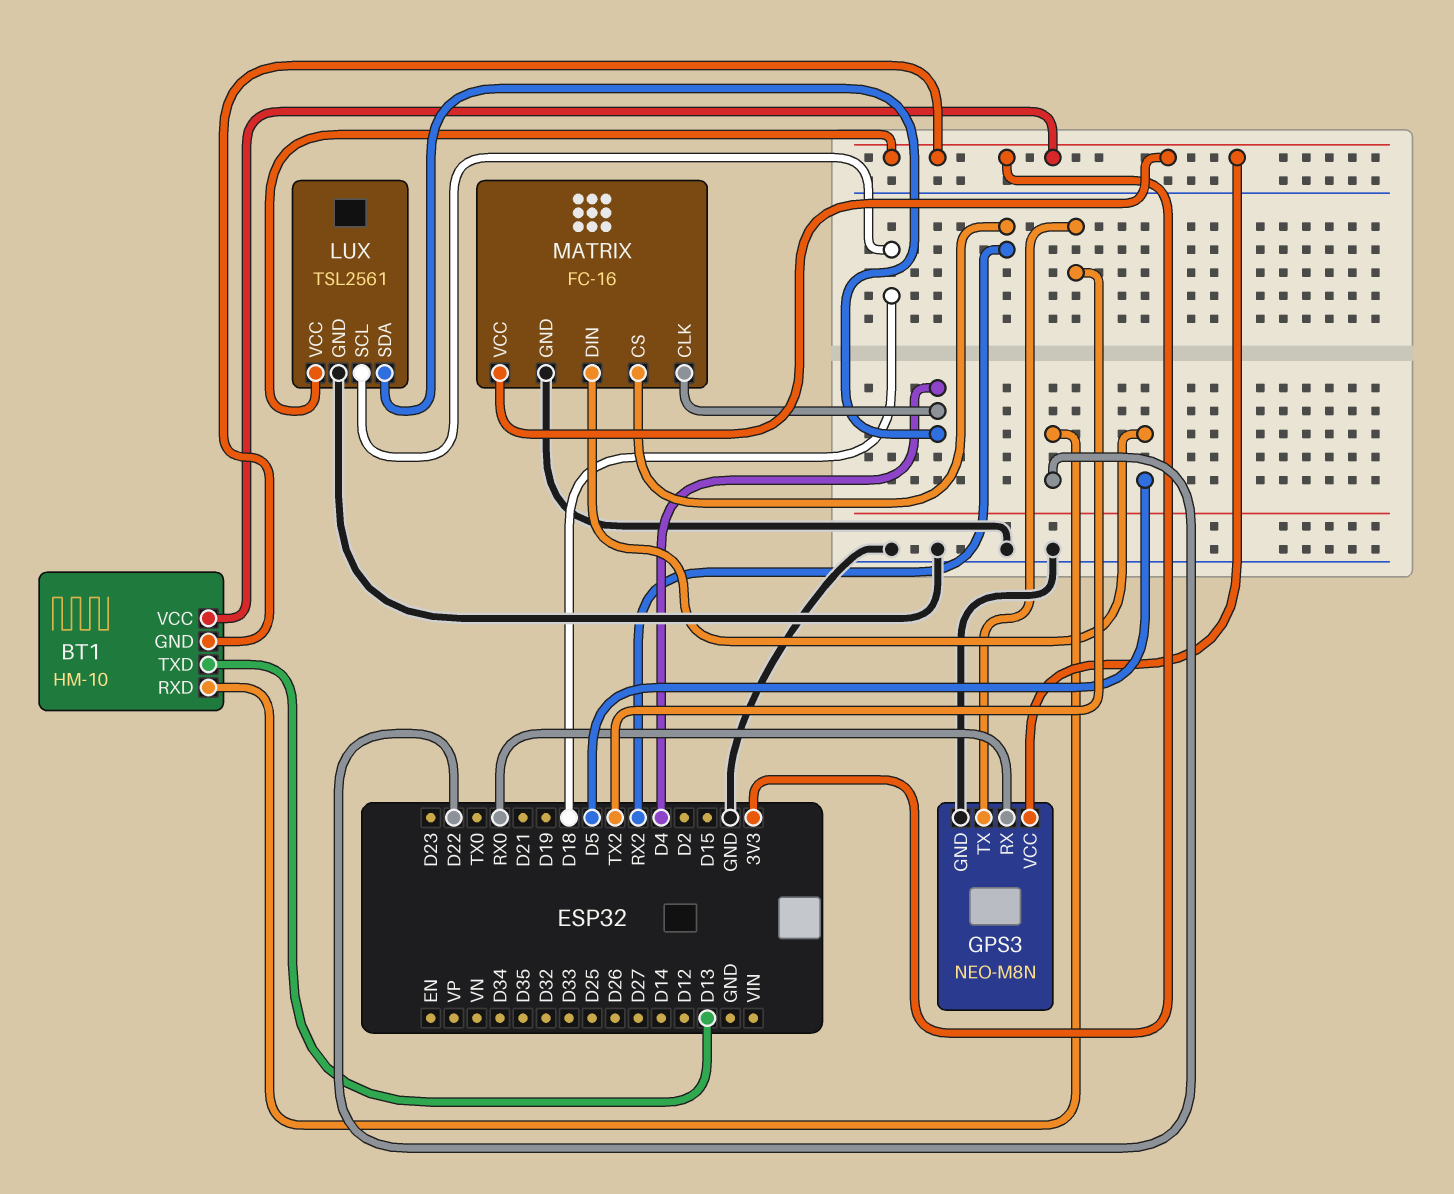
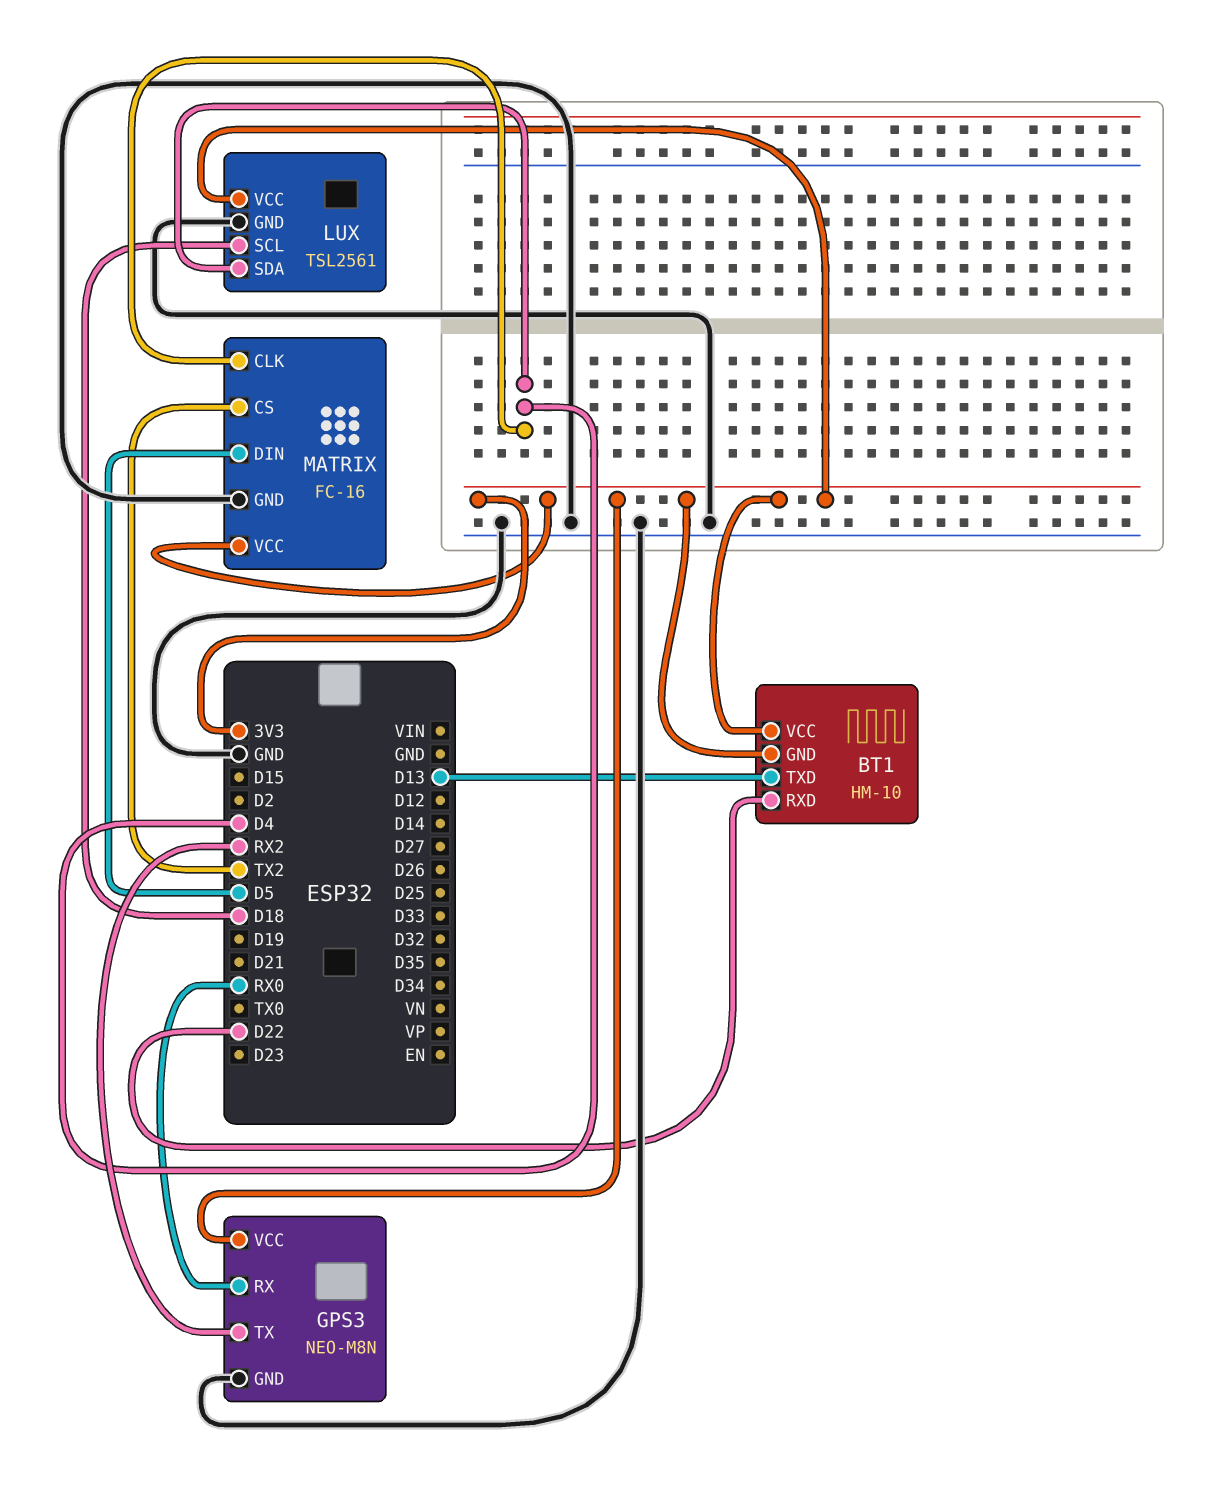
GPS3 pin TX: TX2 -> RX2
MATRIX pin CS: RX2 -> TX2

